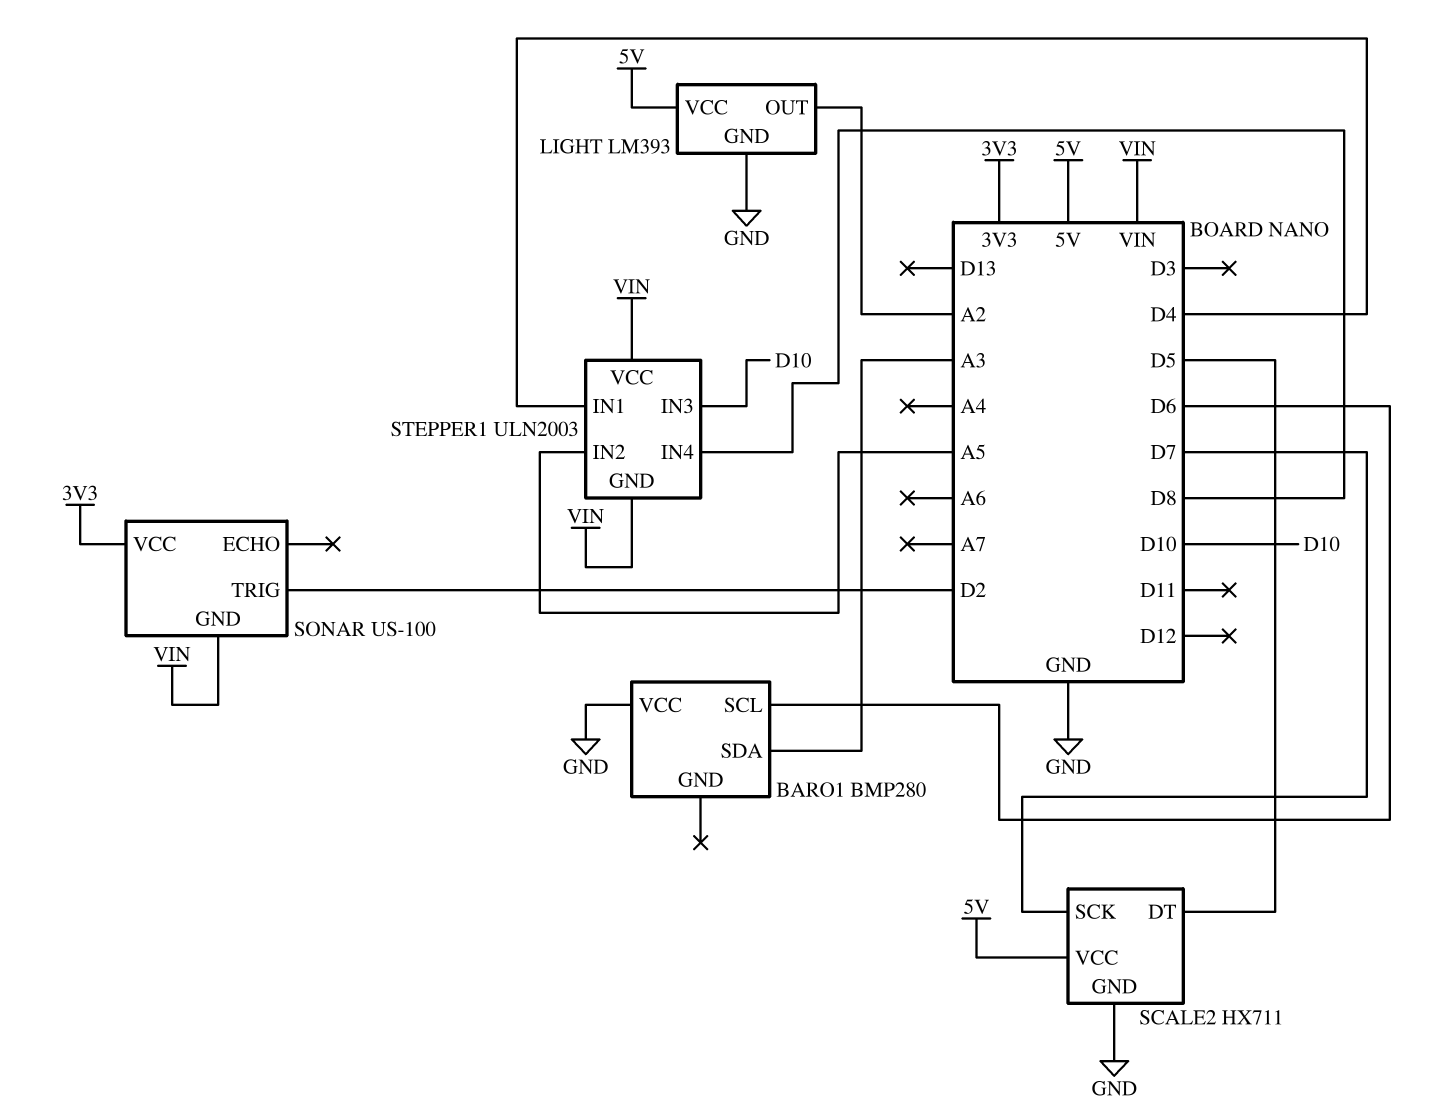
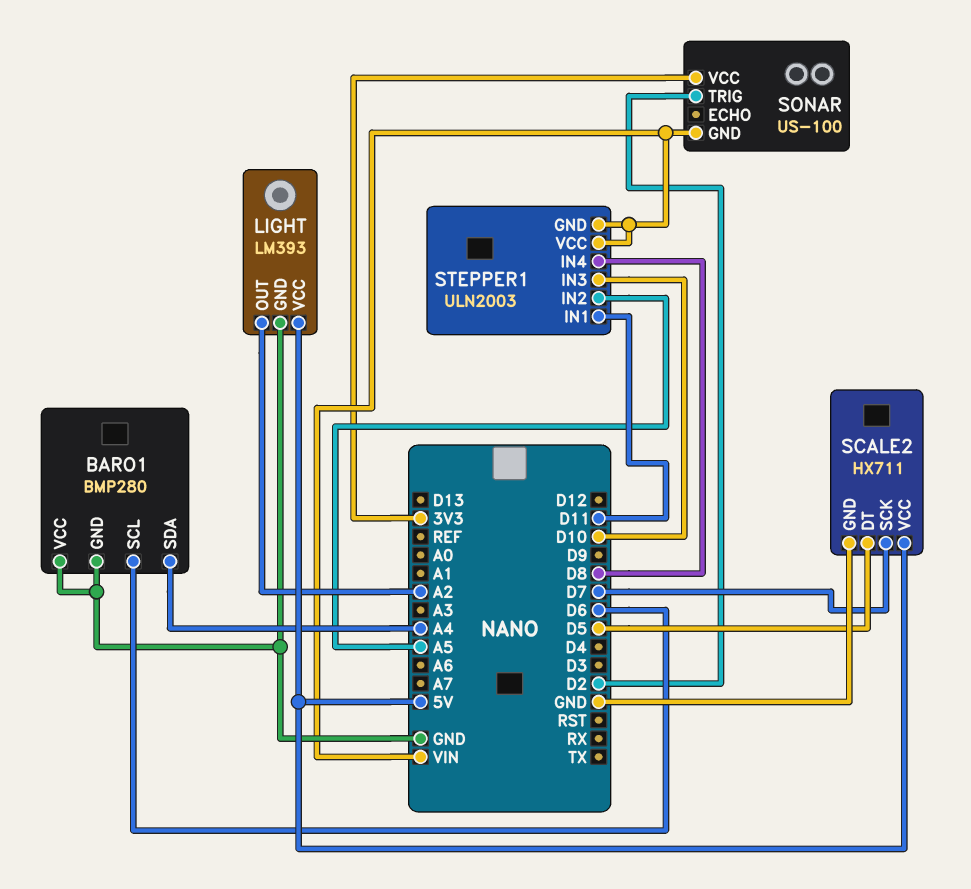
BARO1 pin GND: none -> GND
BARO1 pin SDA: A3 -> A4
STEPPER1 pin IN1: D4 -> D11

